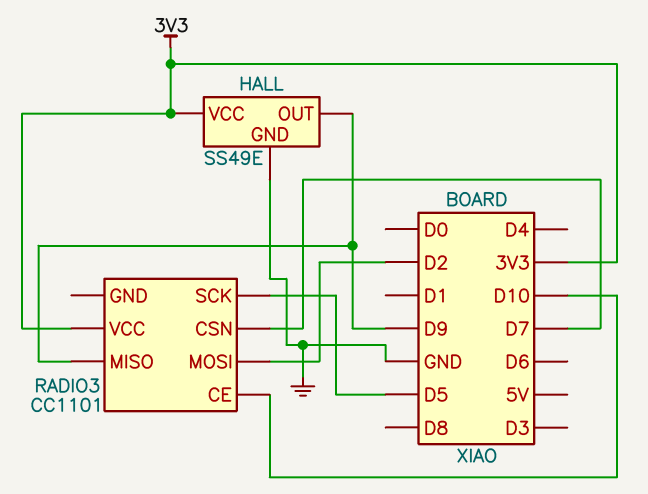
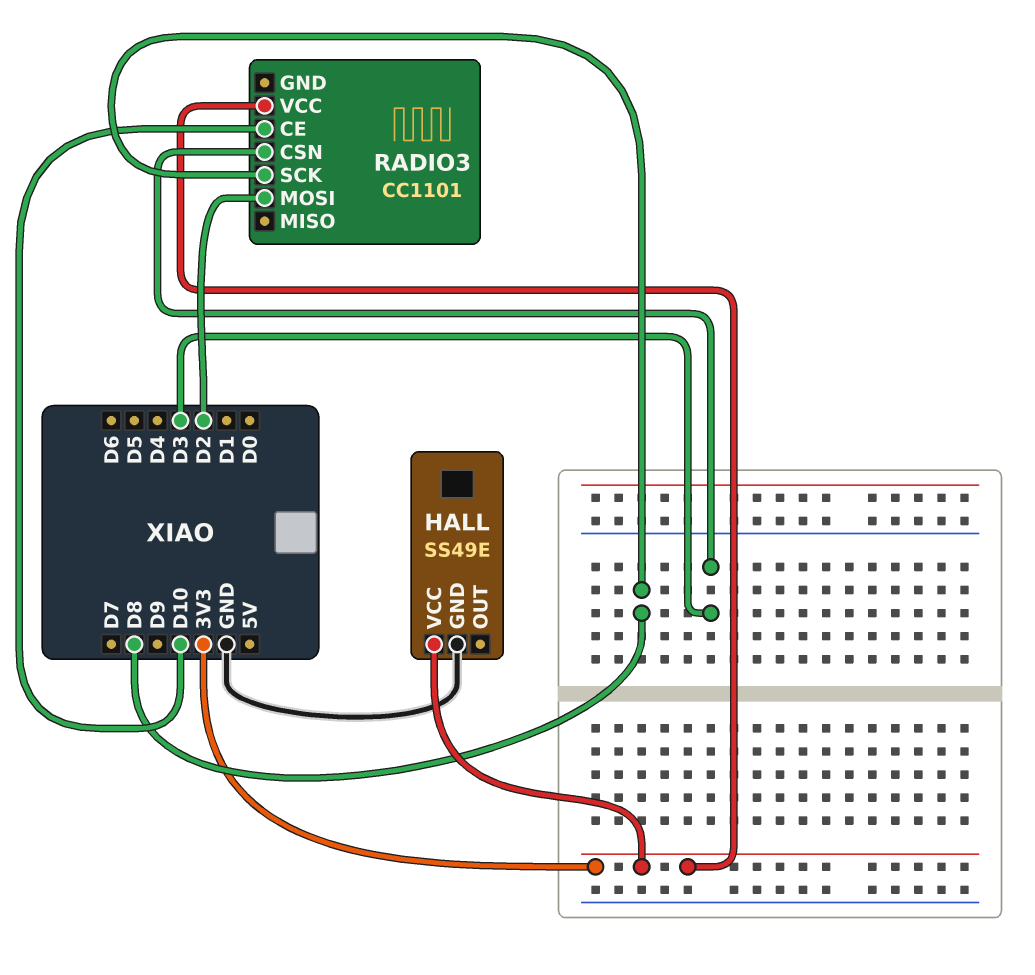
HALL pin OUT: D9 -> none
RADIO3 pin CSN: D7 -> D3
RADIO3 pin MISO: D9 -> none
RADIO3 pin SCK: D5 -> D8

